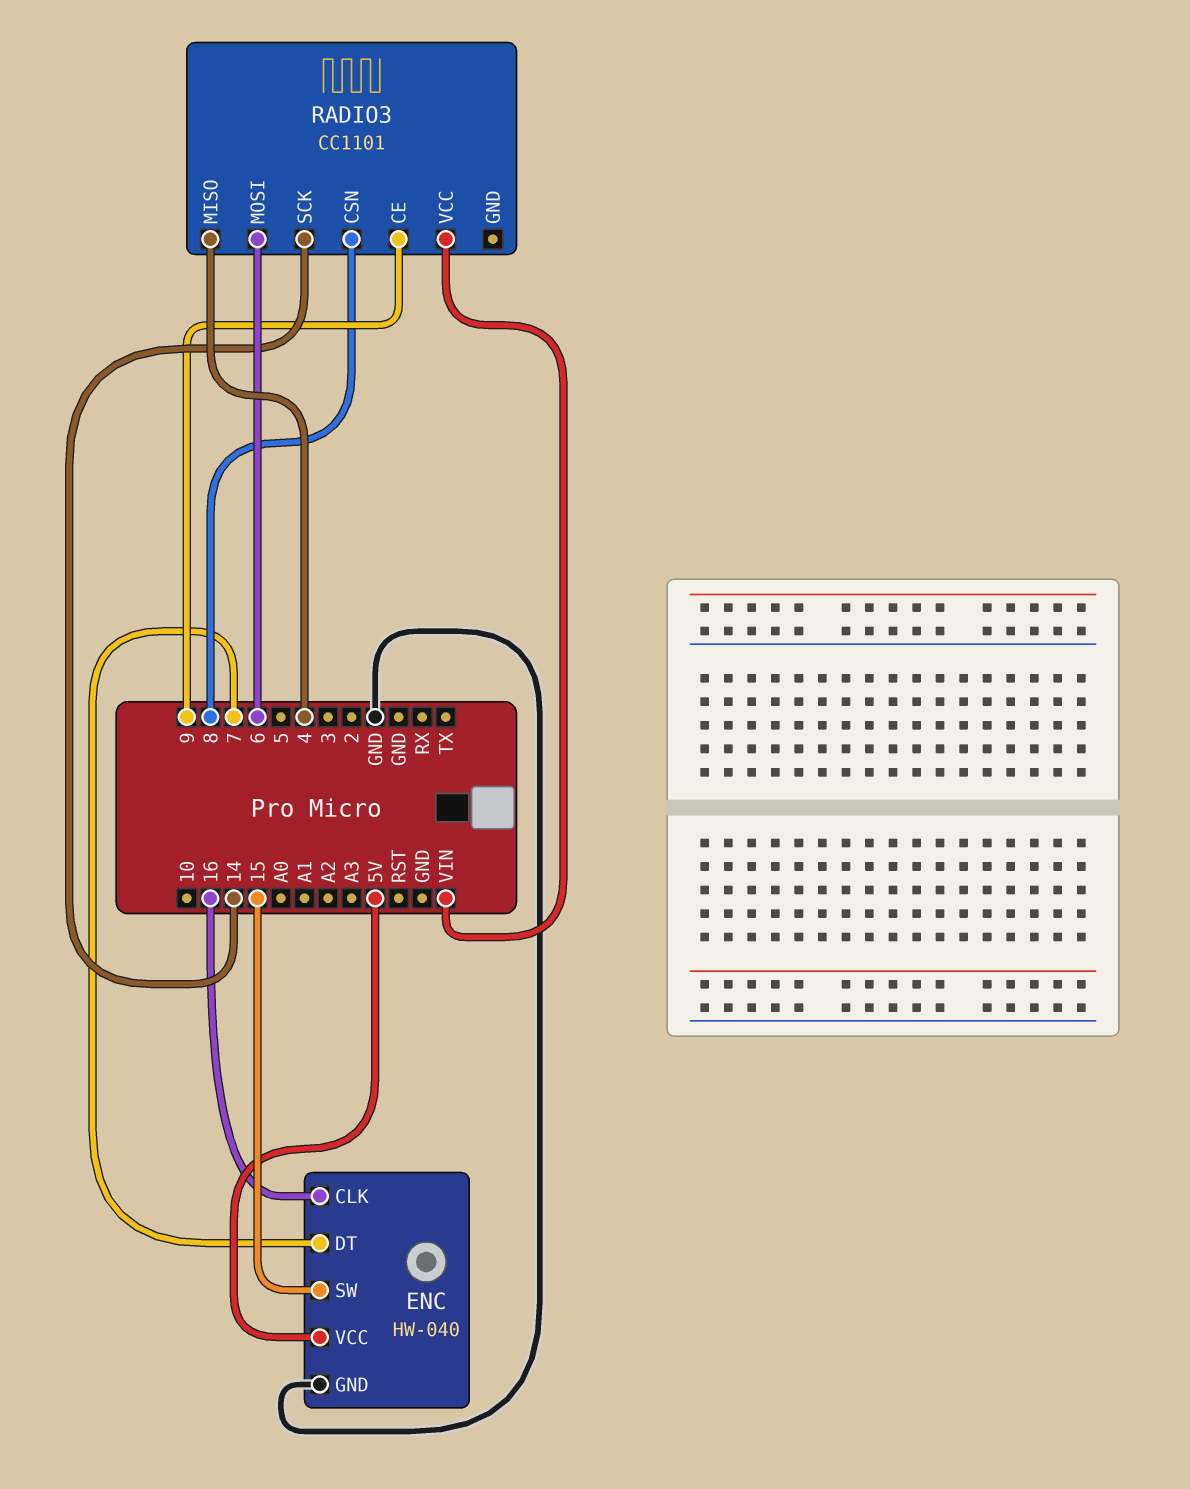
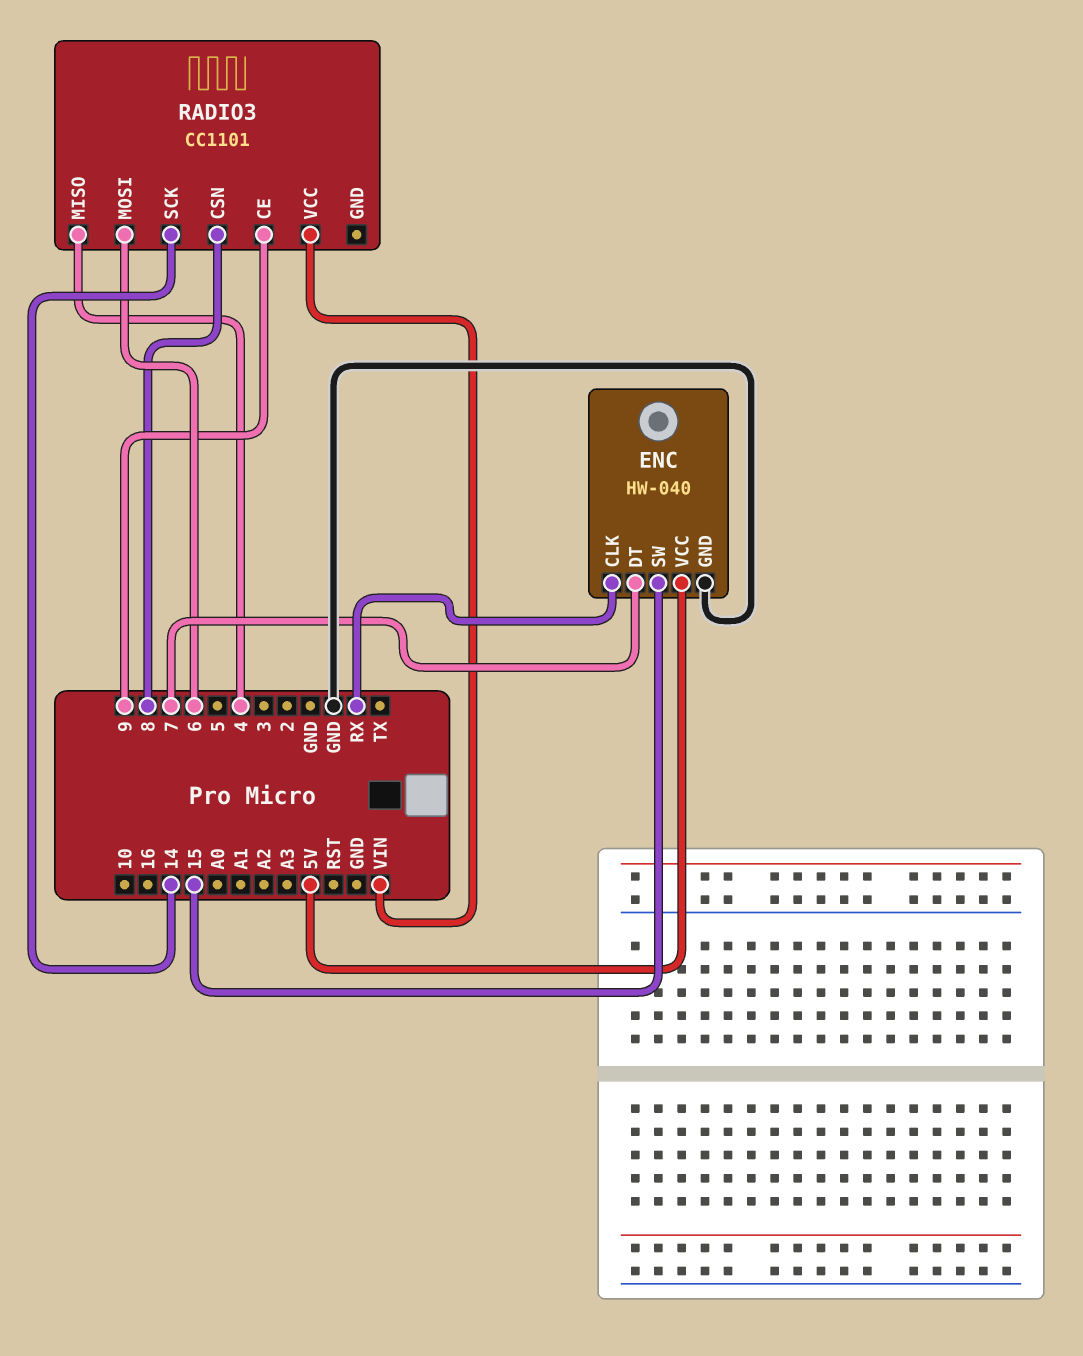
ENC pin CLK: 16 -> RX

